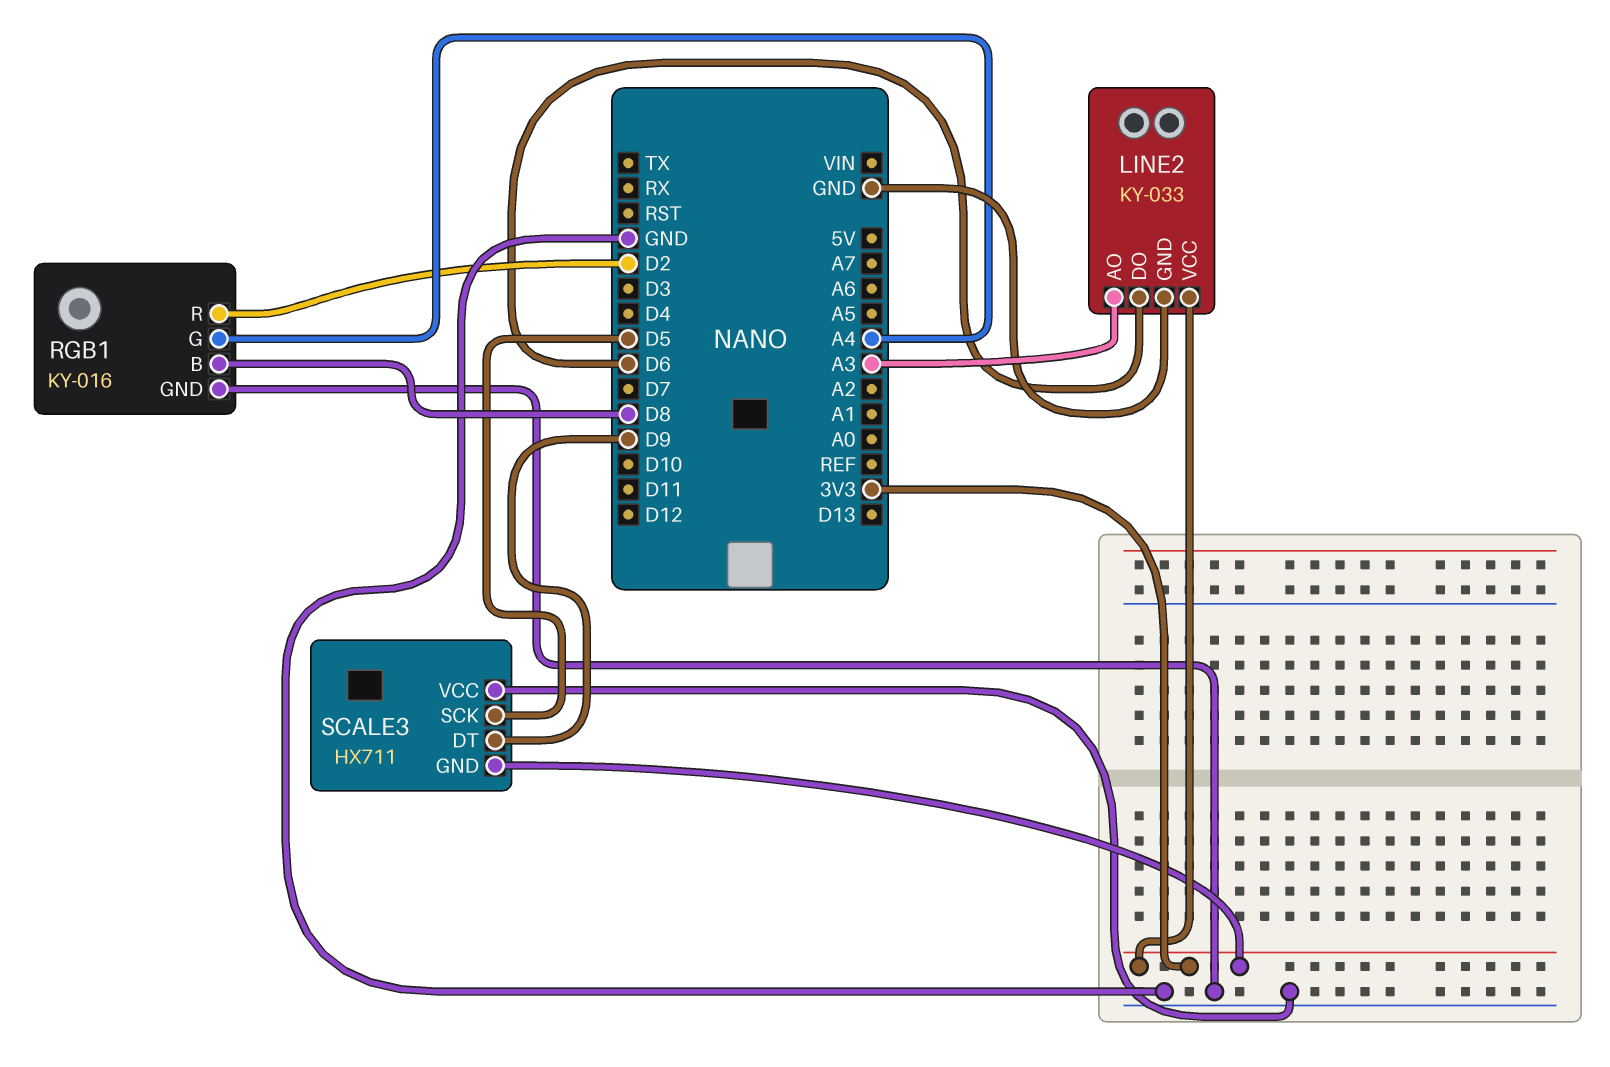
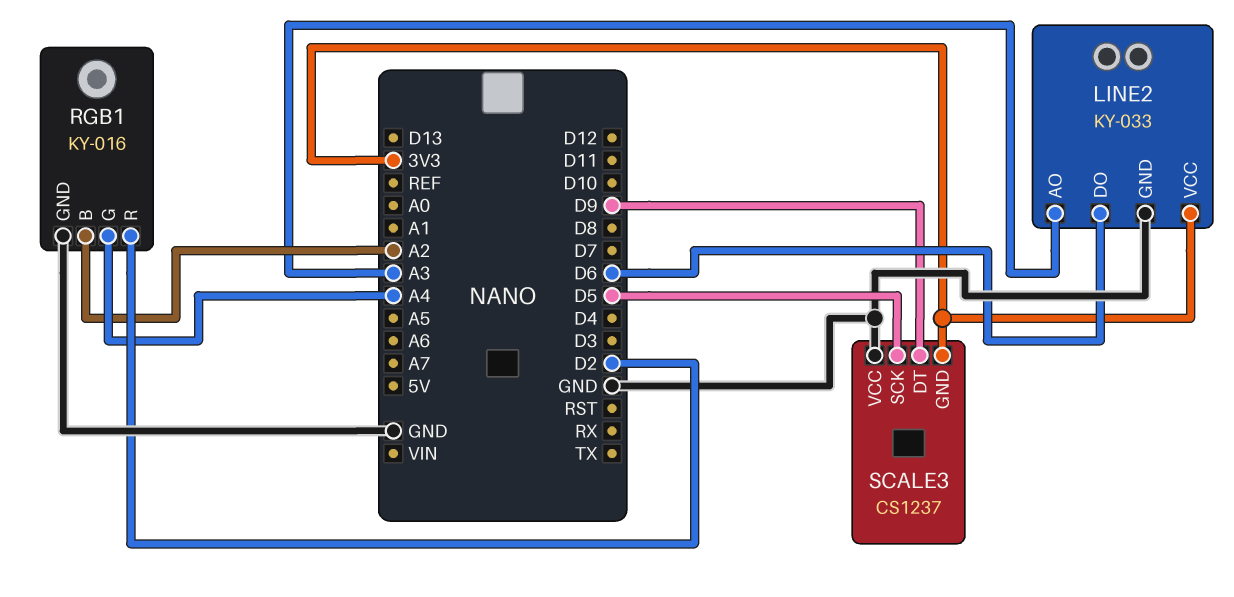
RGB1 pin B: D8 -> A2
SCALE3: HX711 -> CS1237

